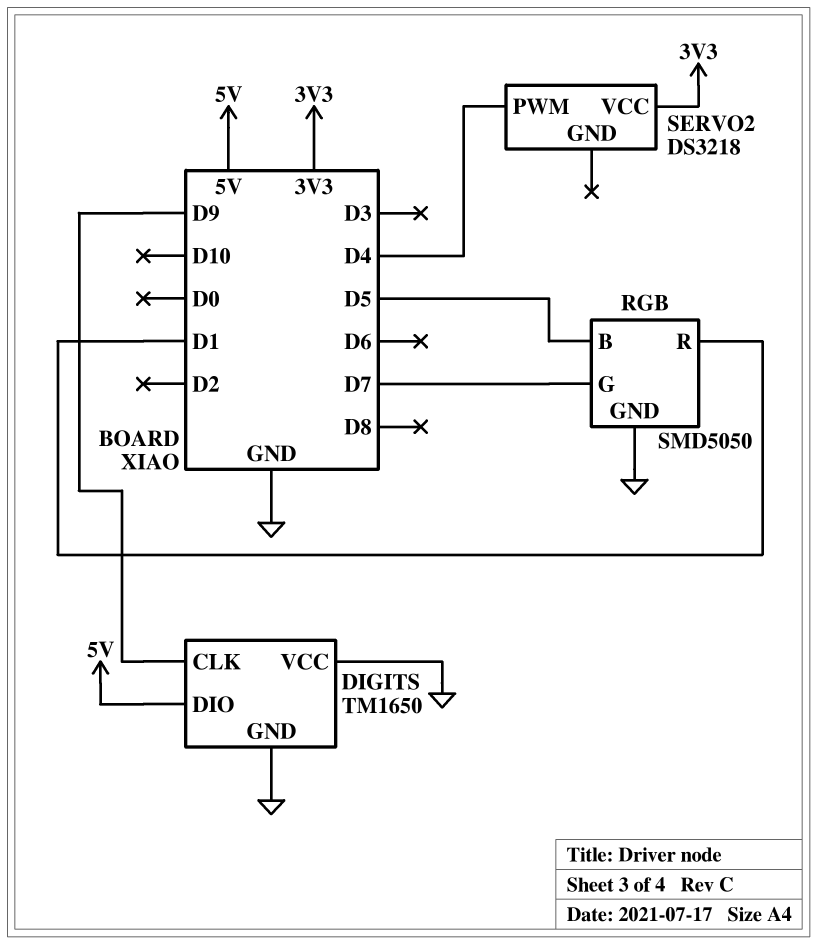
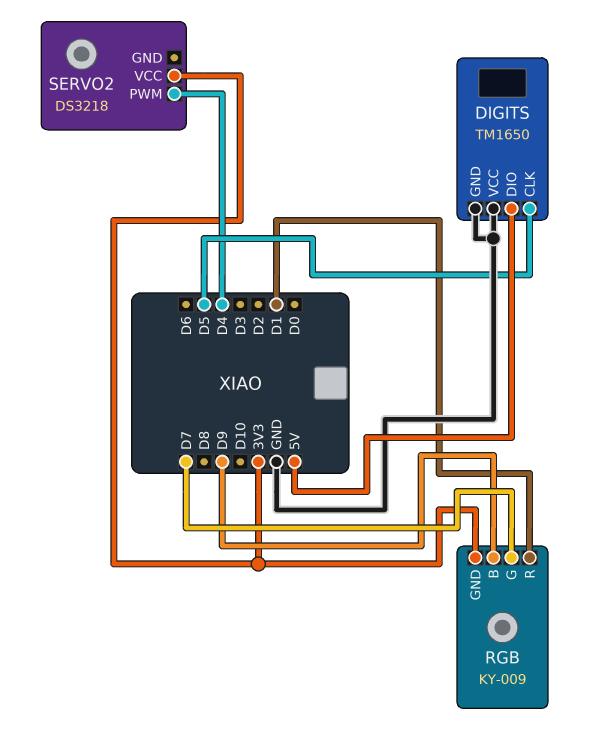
DIGITS pin CLK: D9 -> D5
RGB: SMD5050 -> KY-009
RGB pin B: D5 -> D9
RGB pin GND: GND -> 3V3

